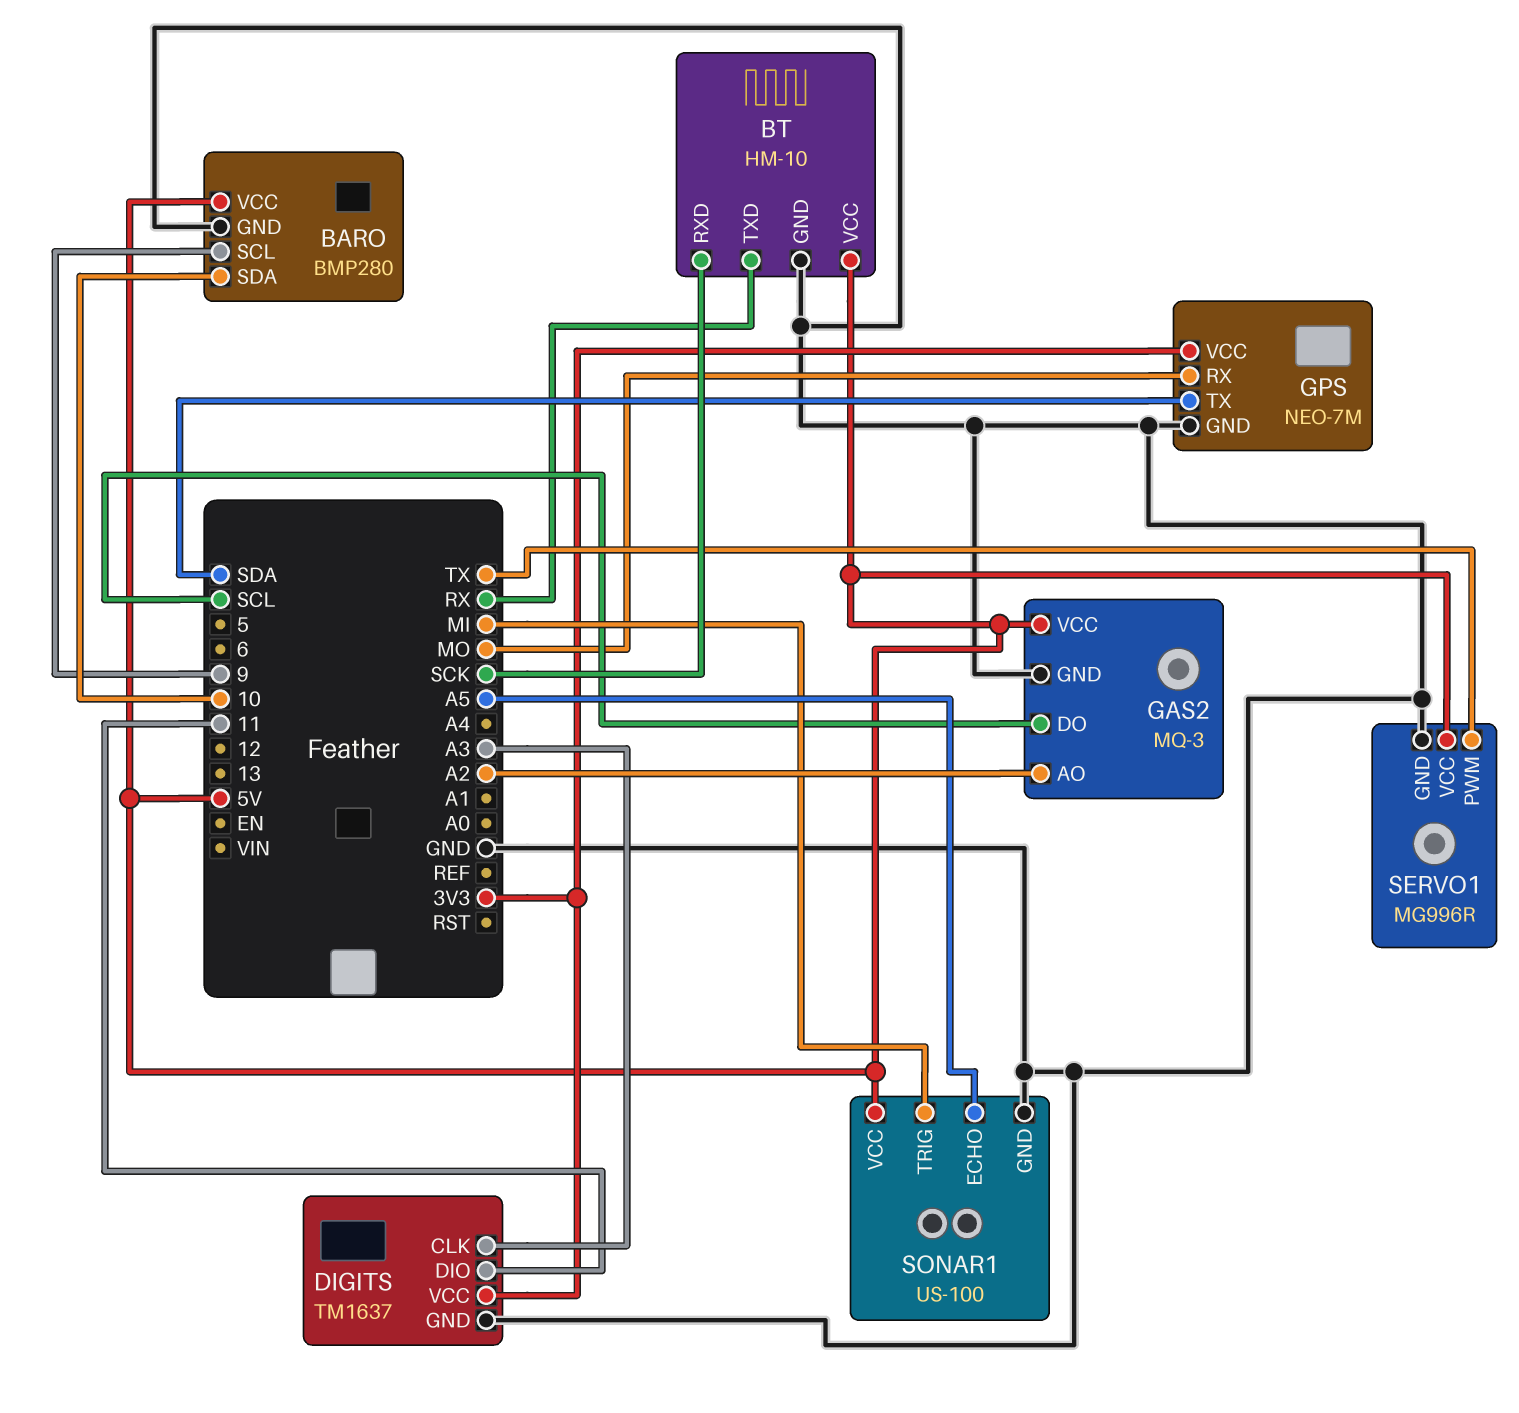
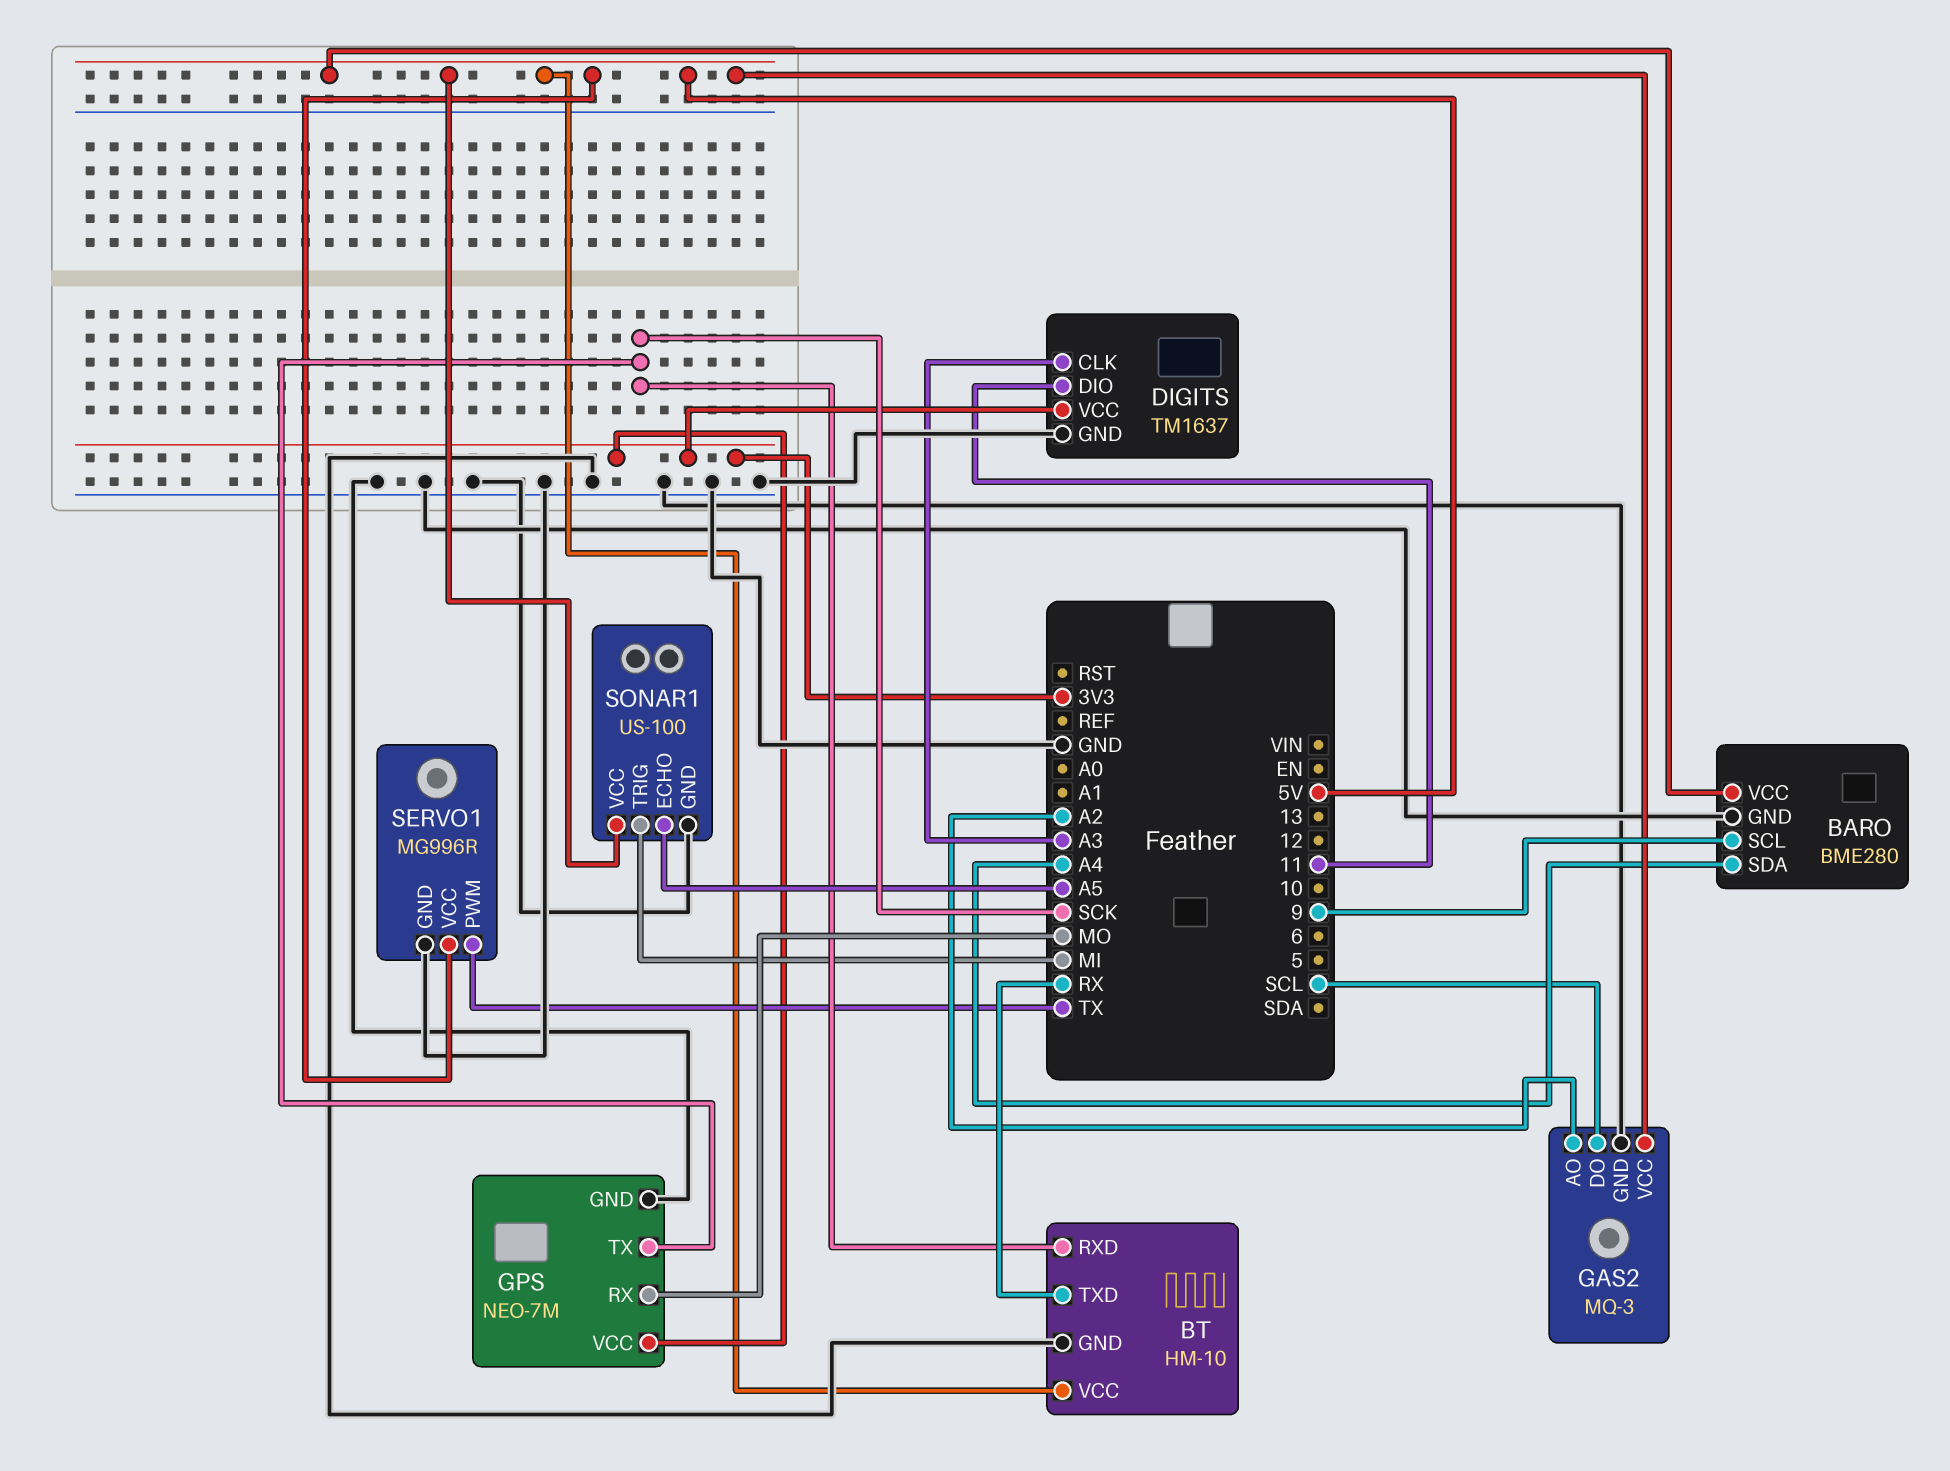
BARO: BMP280 -> BME280
BARO pin SDA: 10 -> A4
GPS pin TX: SDA -> SCK

